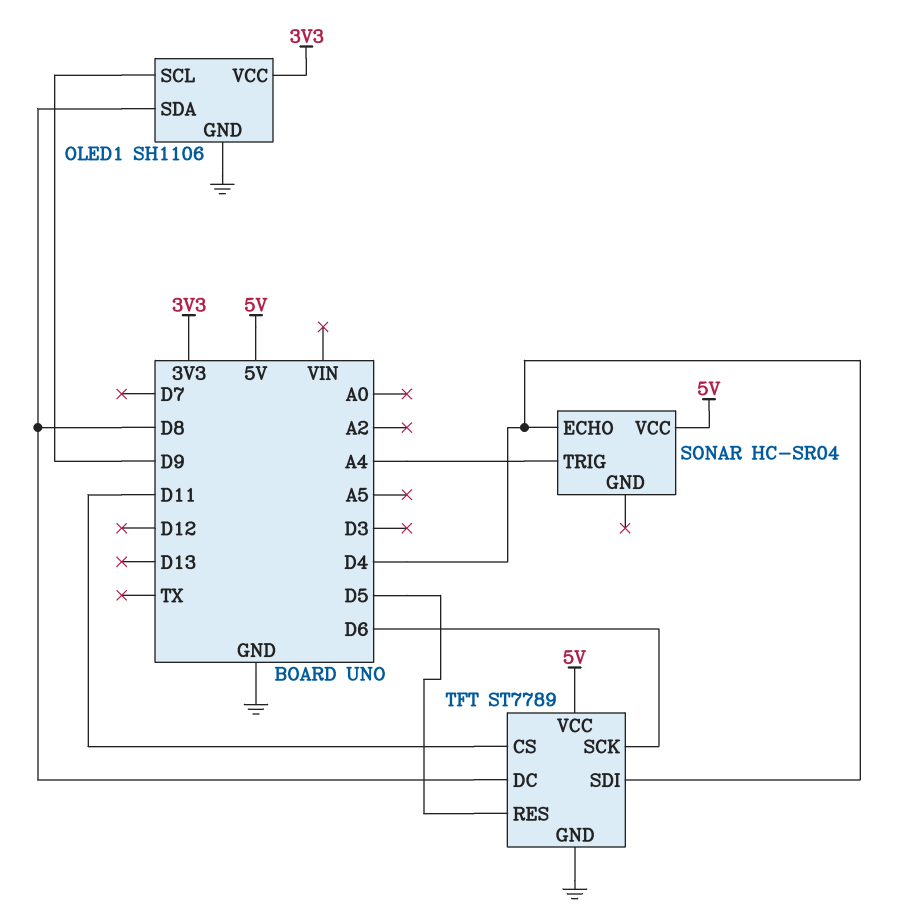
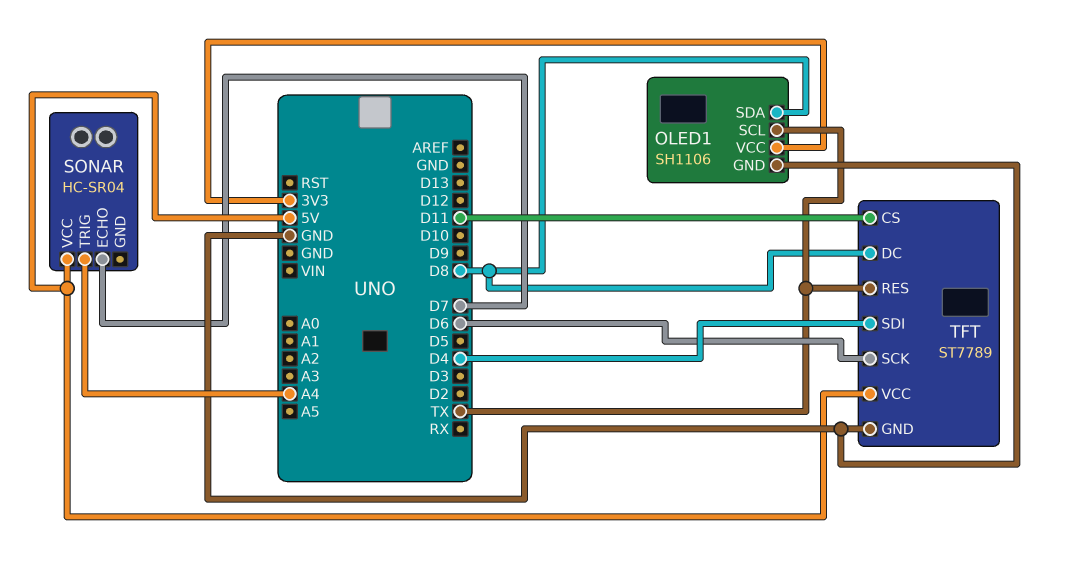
OLED1 pin SCL: D9 -> TX
SONAR pin ECHO: D4 -> D7
TFT pin RES: D5 -> TX

